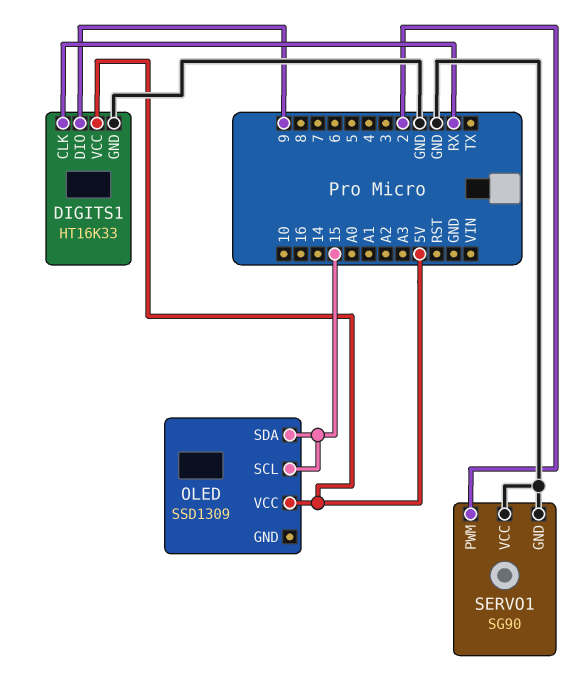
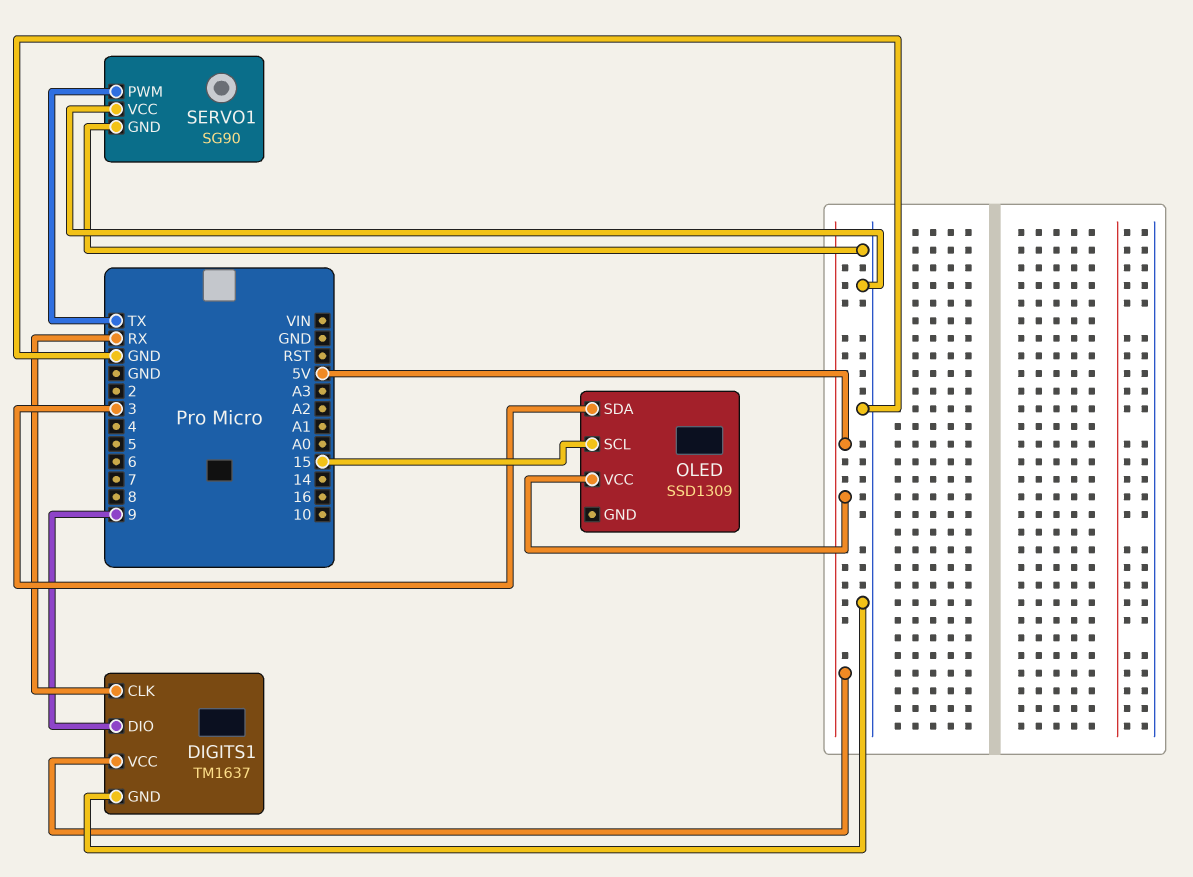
DIGITS1: HT16K33 -> TM1637
OLED pin SDA: 15 -> 3
SERVO1 pin PWM: 2 -> TX

